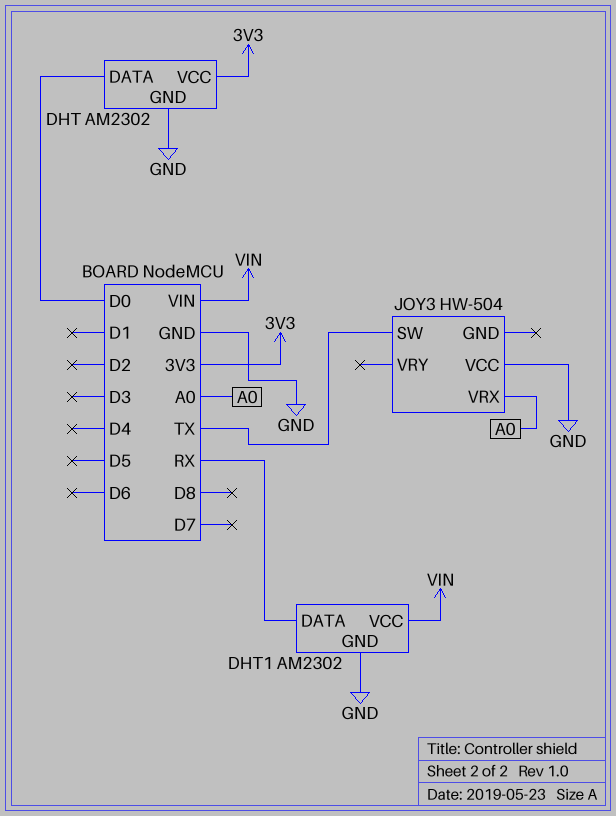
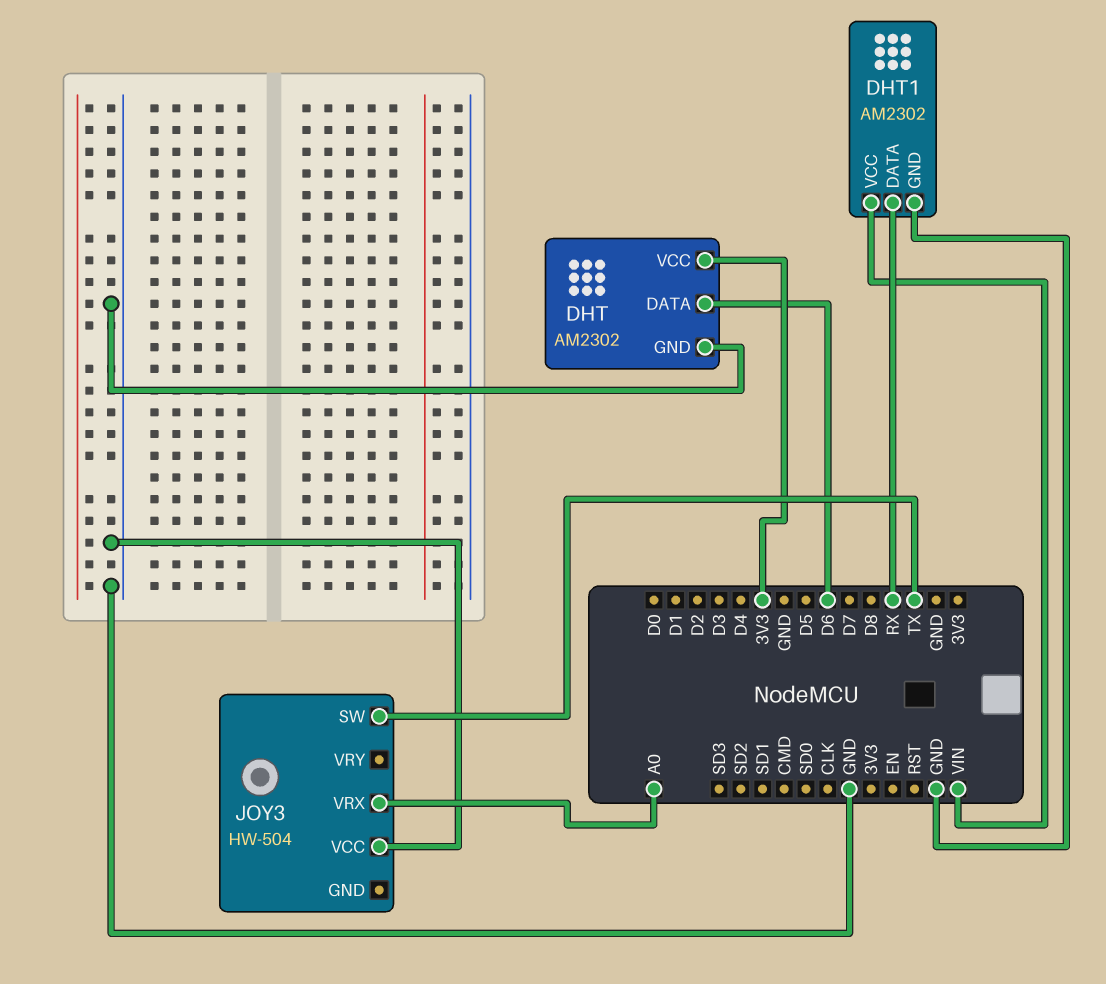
DHT pin DATA: D0 -> D6

